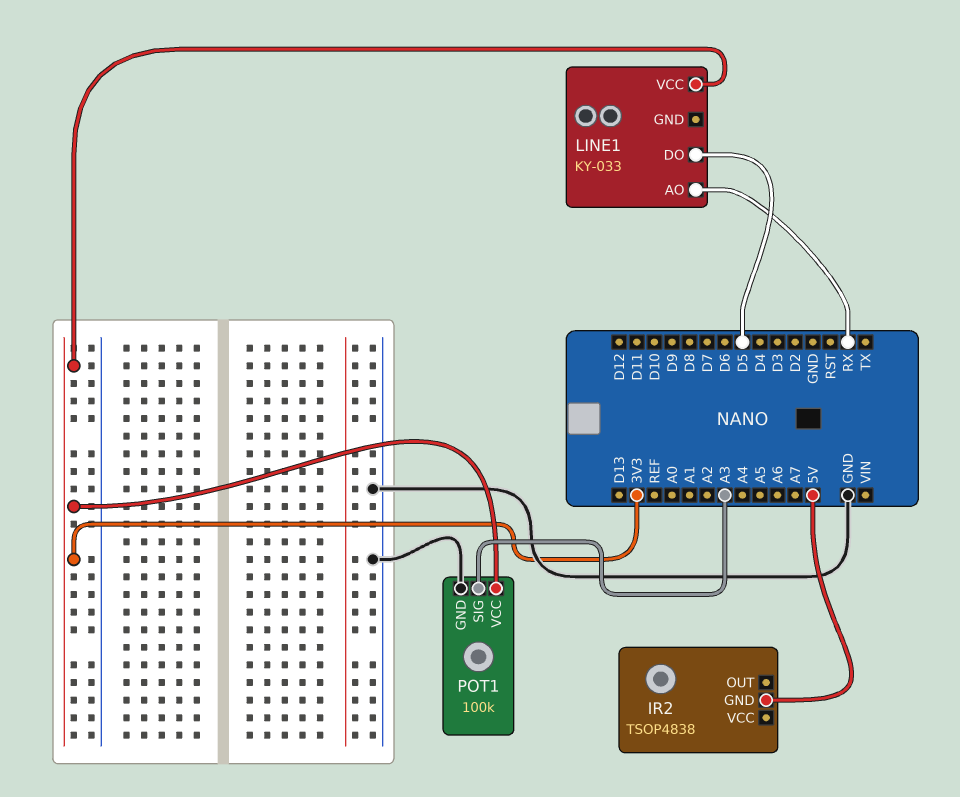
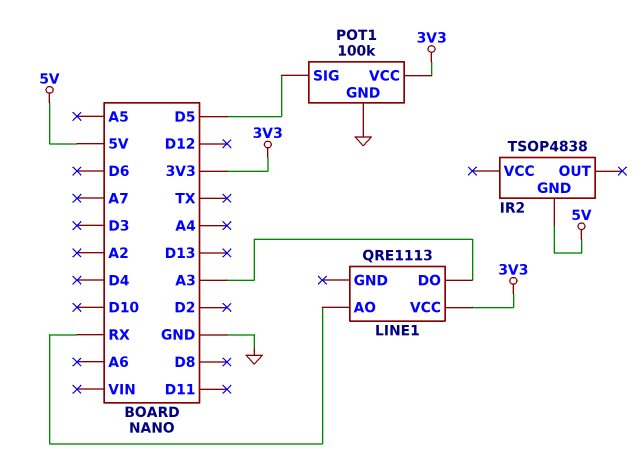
LINE1: KY-033 -> QRE1113
LINE1 pin DO: D5 -> A3
POT1 pin SIG: A3 -> D5

